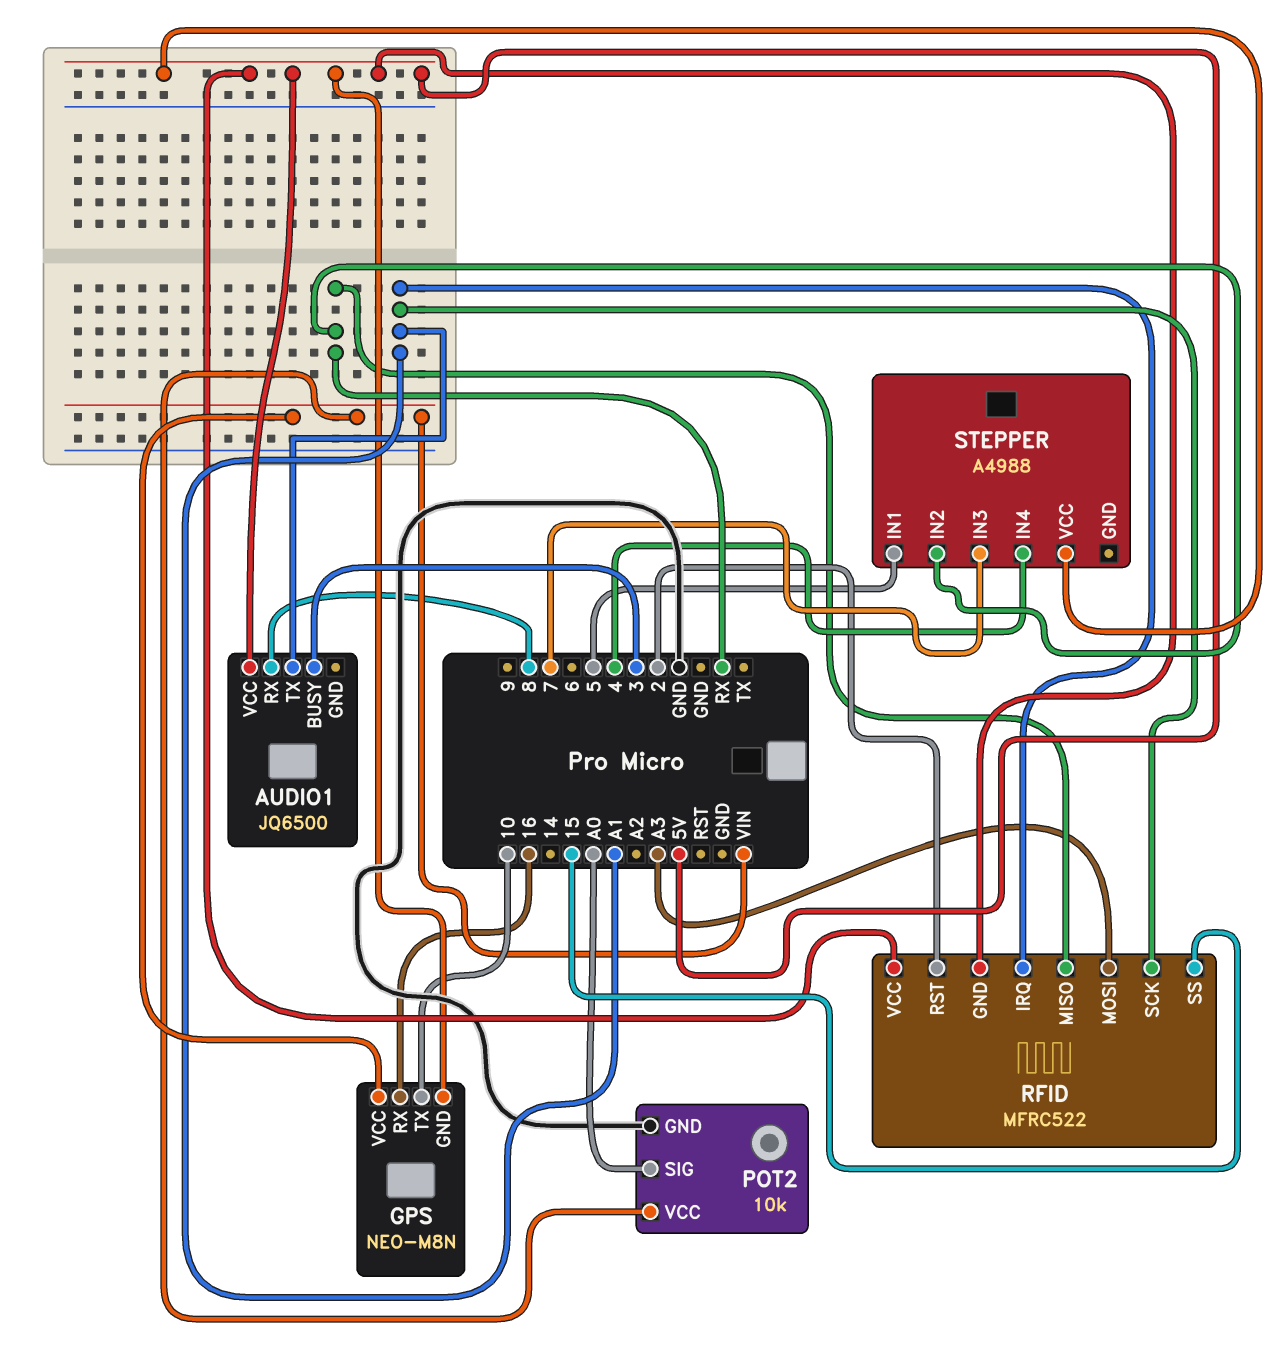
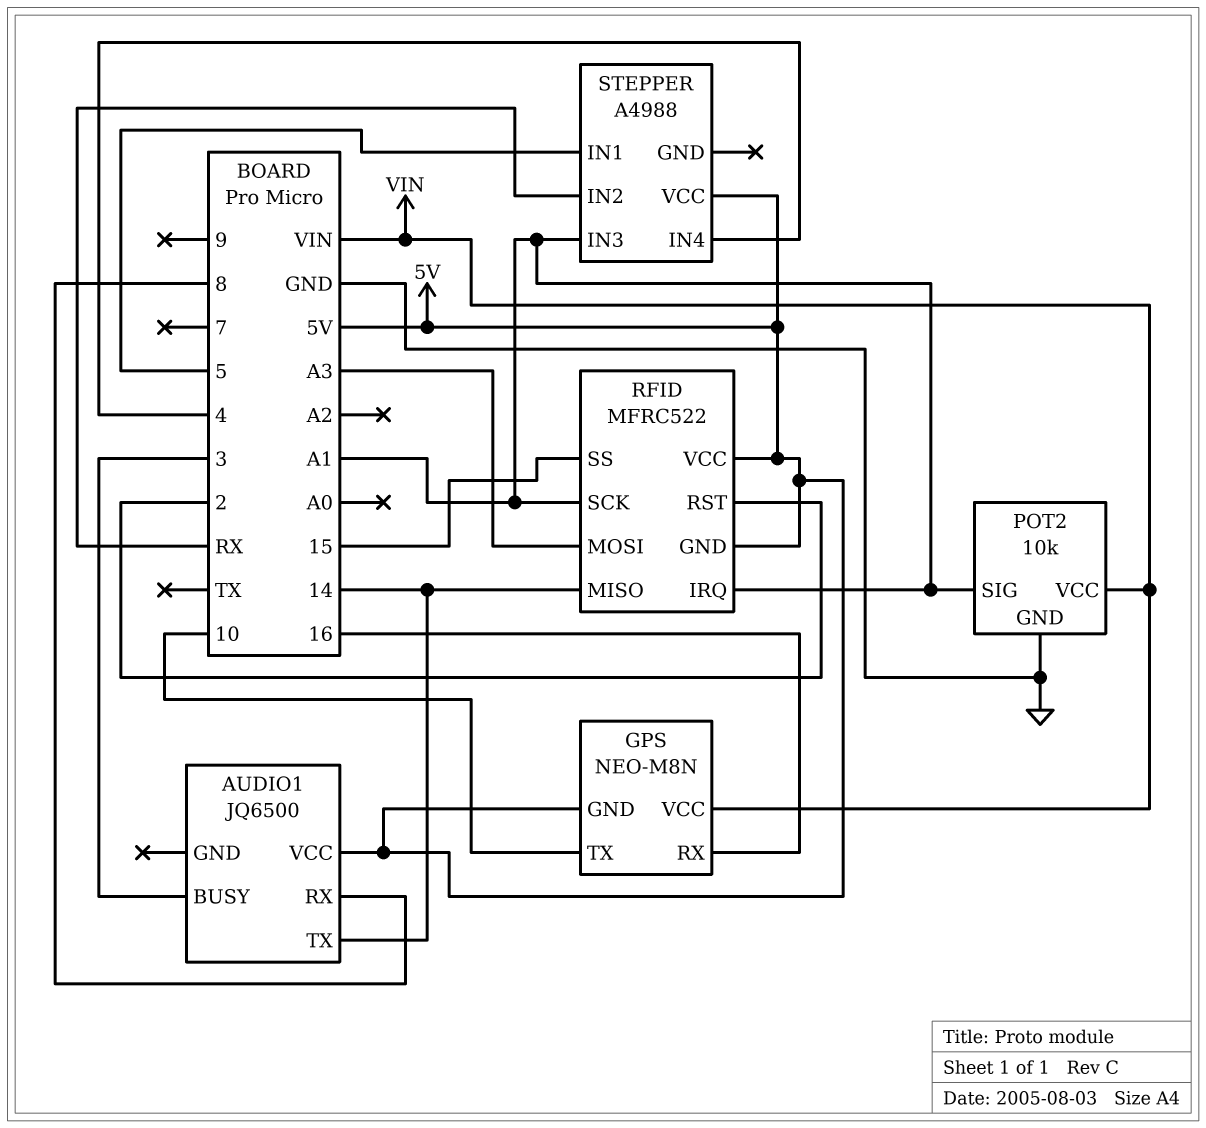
AUDIO1 pin TX: A1 -> 14
POT2 pin SIG: A0 -> A1
RFID pin MISO: RX -> 14
STEPPER pin IN3: 7 -> A1

